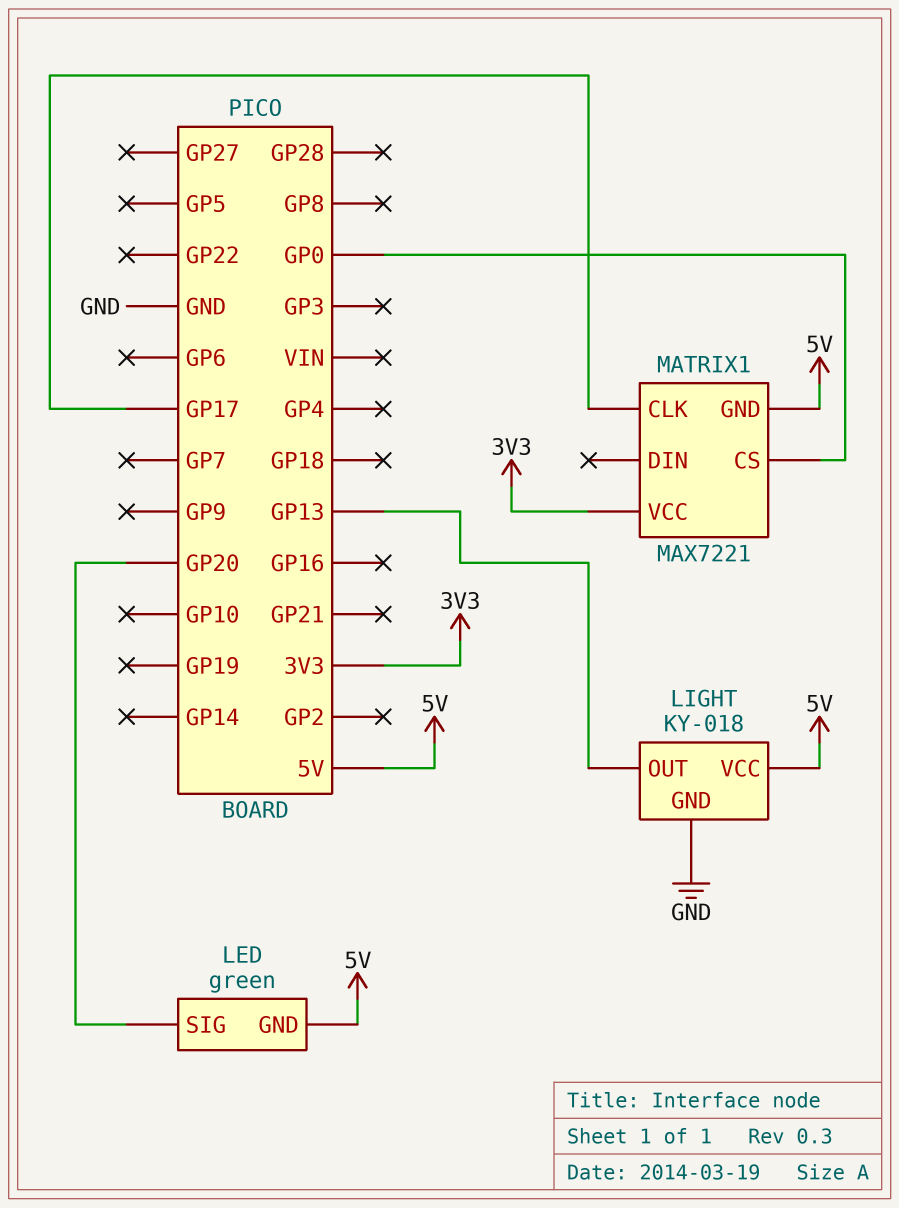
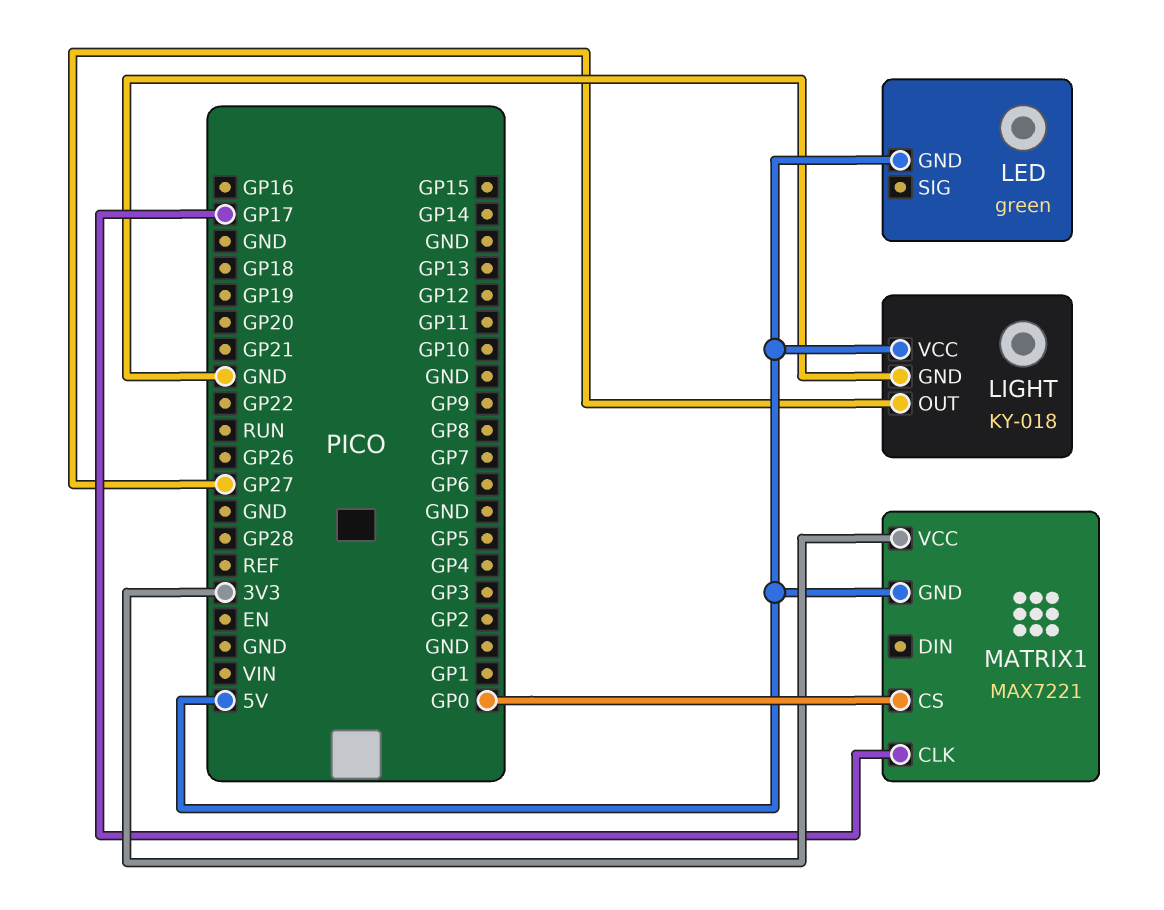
LED pin SIG: GP20 -> none
LIGHT pin OUT: GP13 -> GP27

